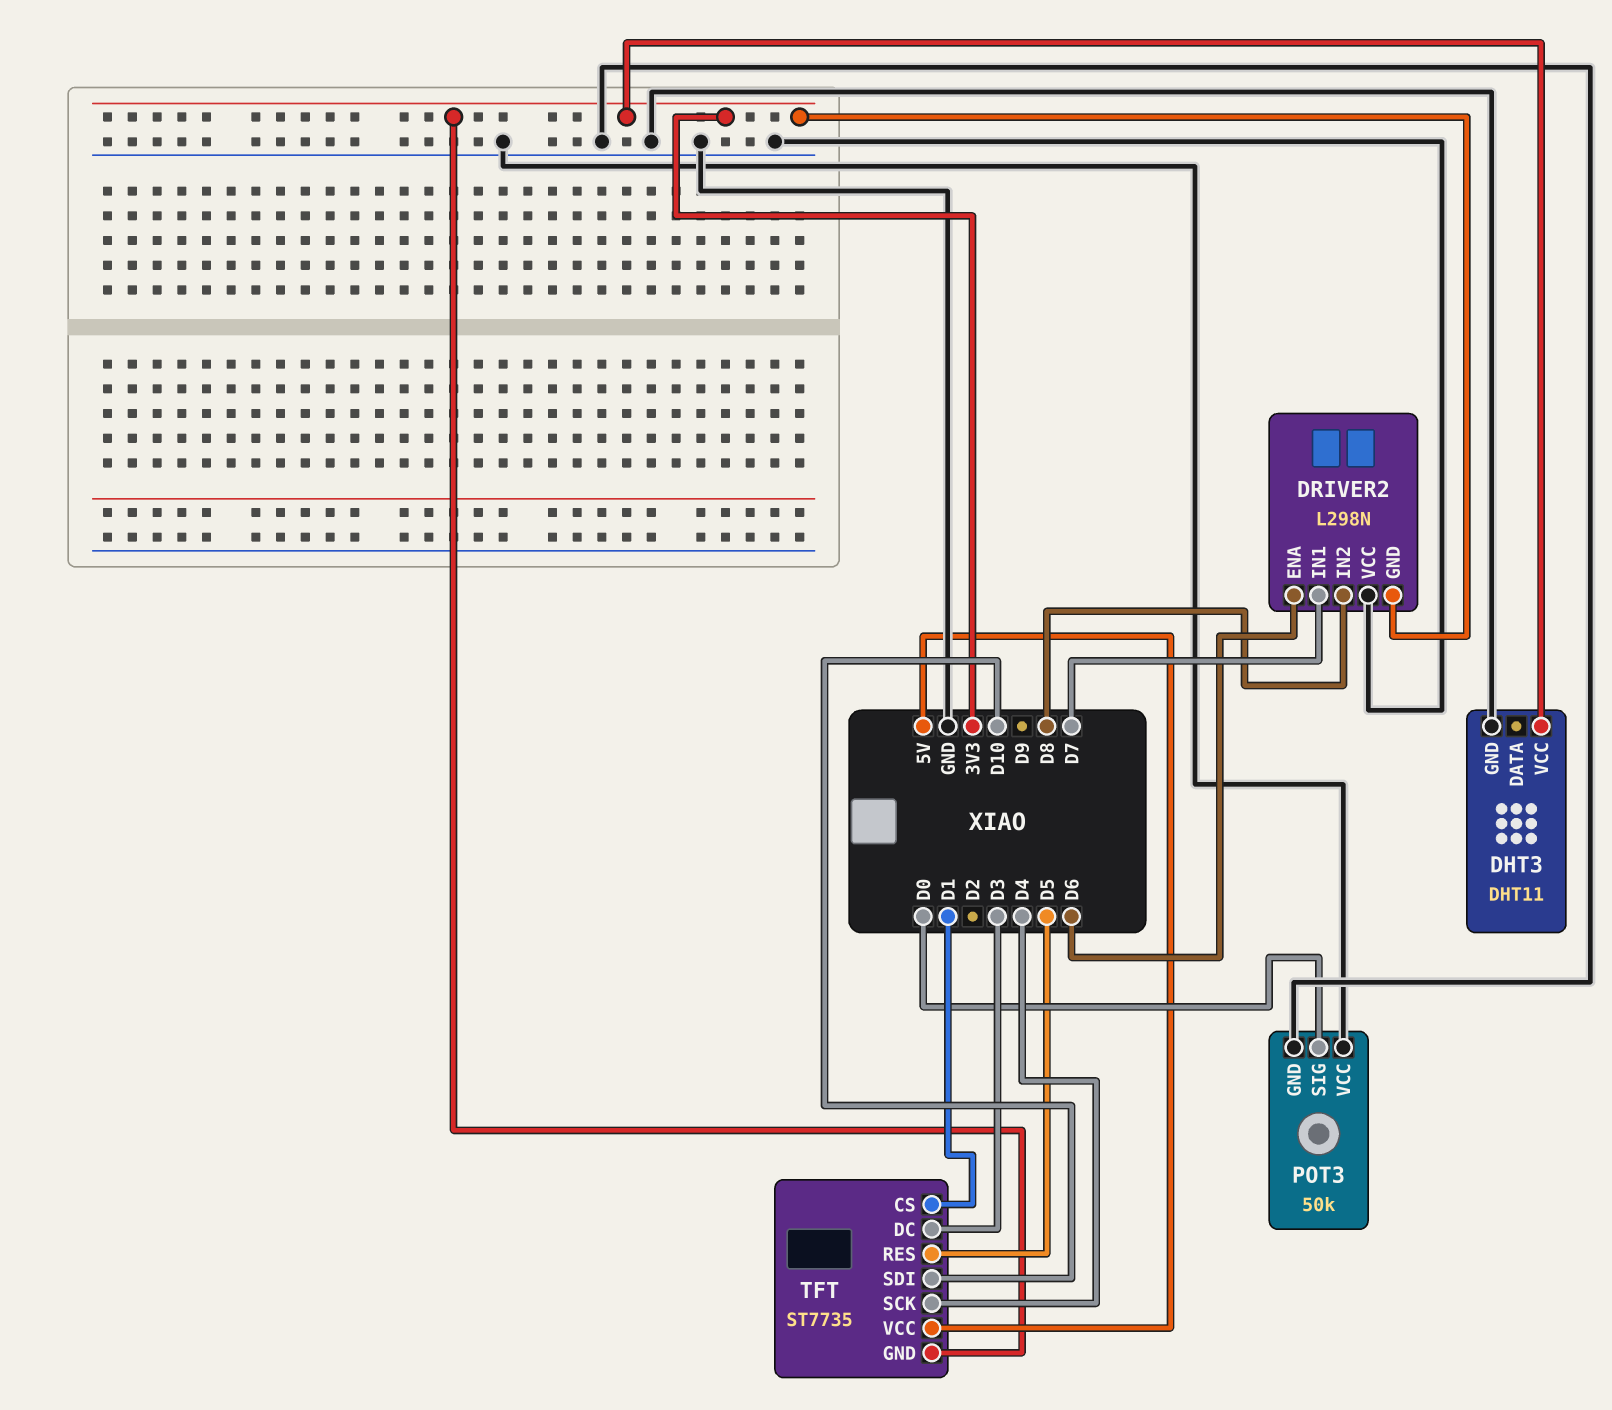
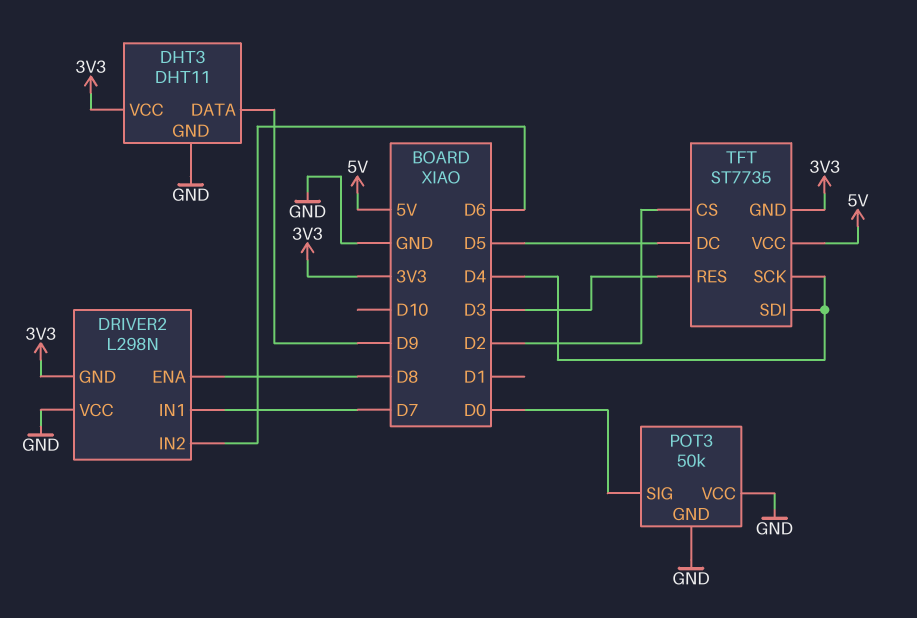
DHT3 pin DATA: none -> D9
DRIVER2 pin ENA: D6 -> D8
DRIVER2 pin IN2: D8 -> D6
TFT pin CS: D1 -> D2
TFT pin DC: D3 -> D5
TFT pin RES: D5 -> D3
TFT pin SDI: D10 -> D4

